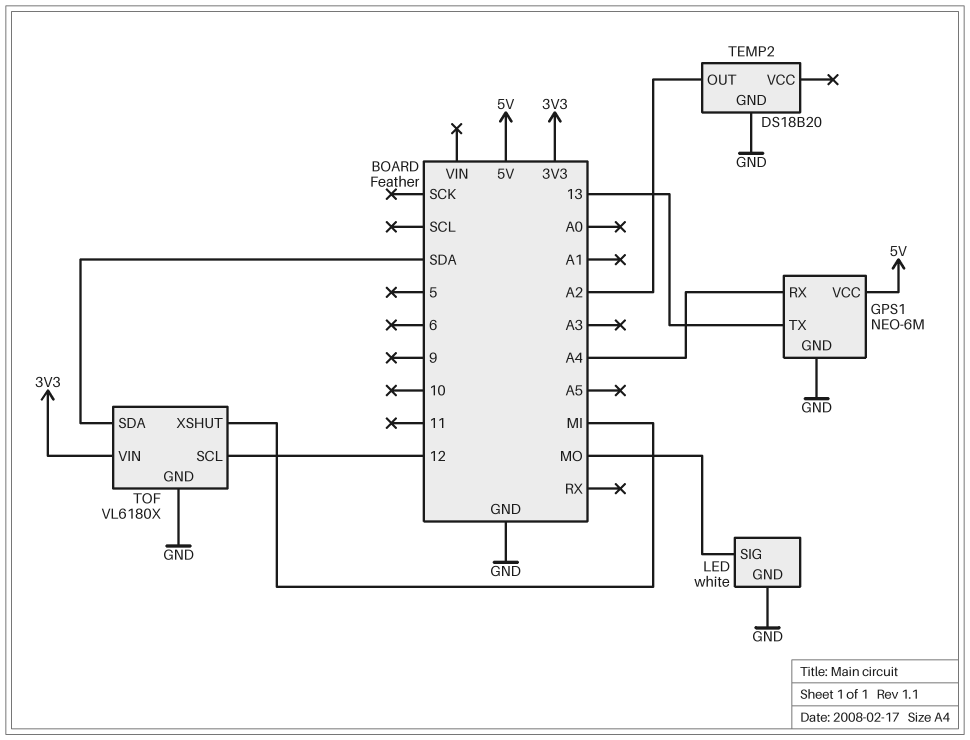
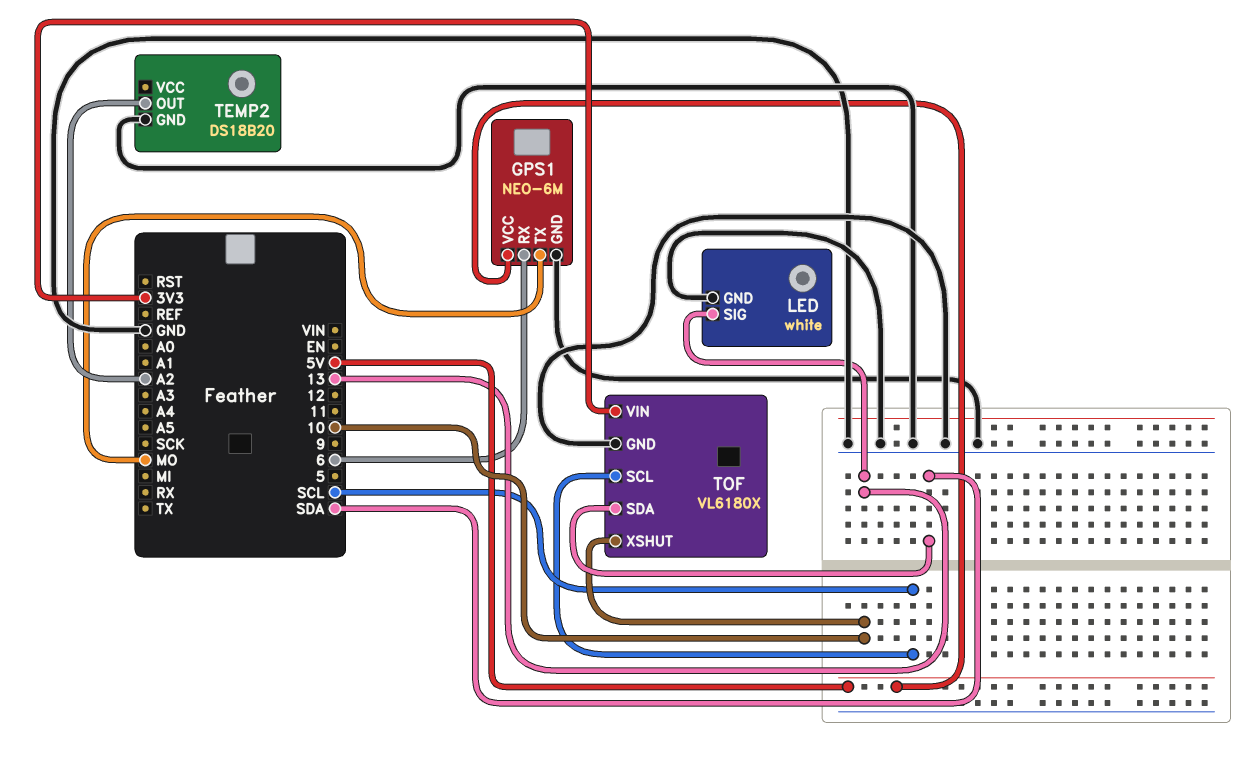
GPS1 pin RX: A4 -> 6
GPS1 pin TX: 13 -> MO
LED pin SIG: MO -> 13
TOF pin SCL: 12 -> SCL
TOF pin XSHUT: MI -> 10

